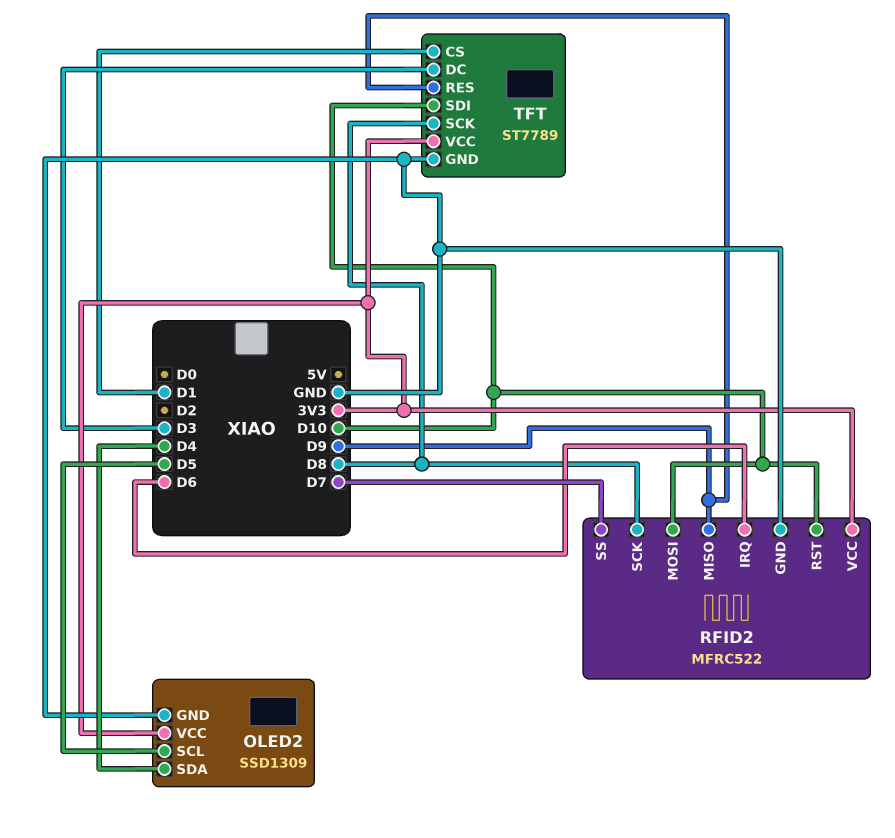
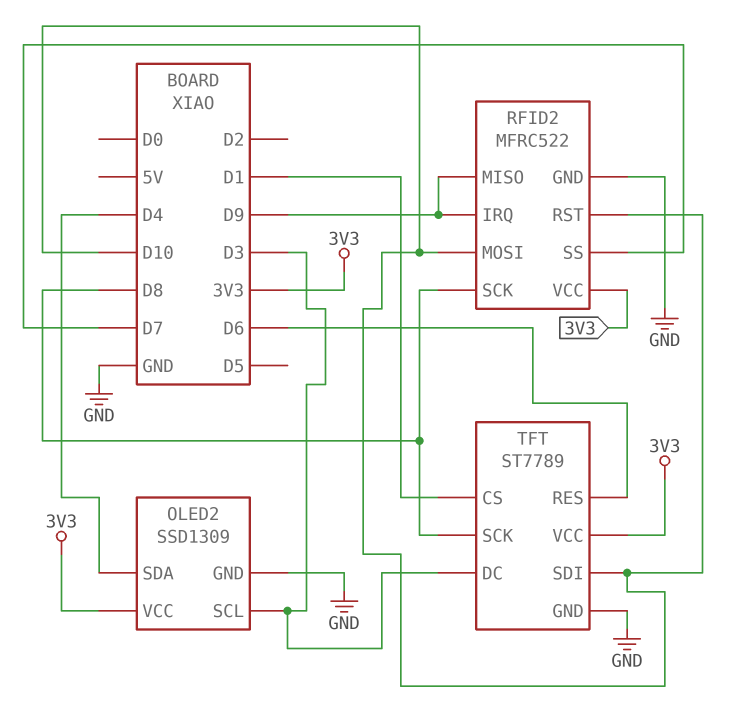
OLED2 pin SCL: D5 -> D3
RFID2 pin IRQ: D6 -> D9
TFT pin RES: D9 -> D6

